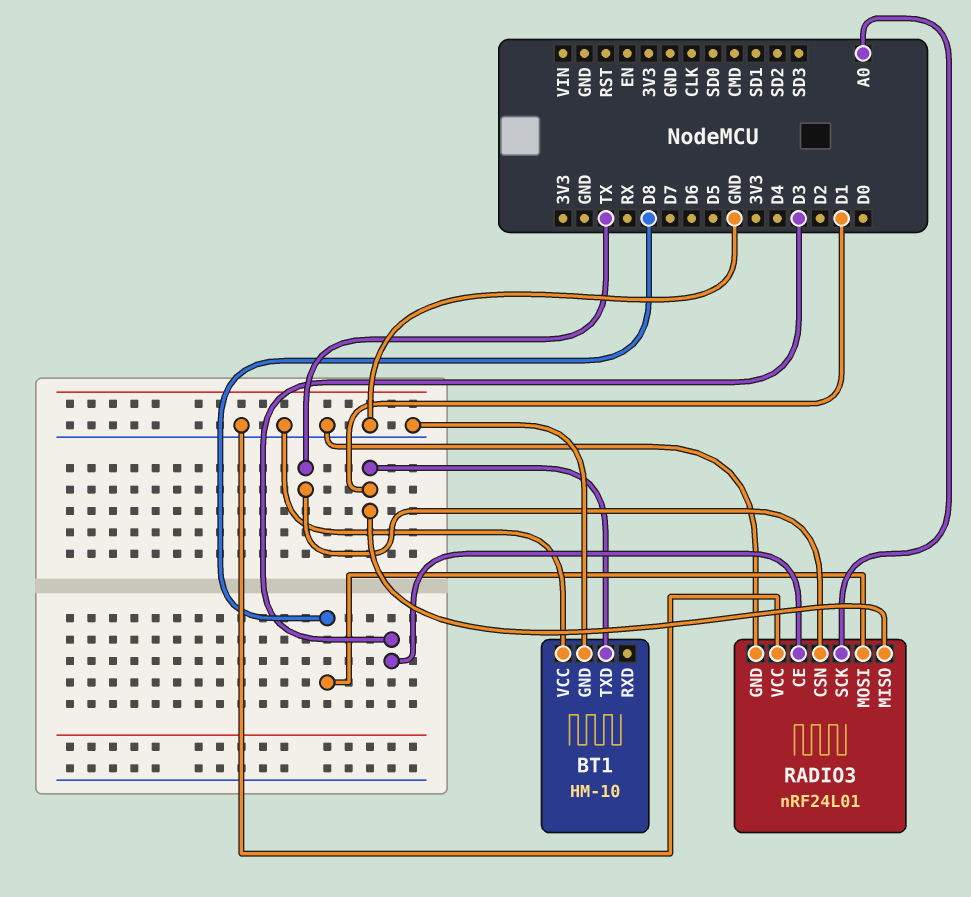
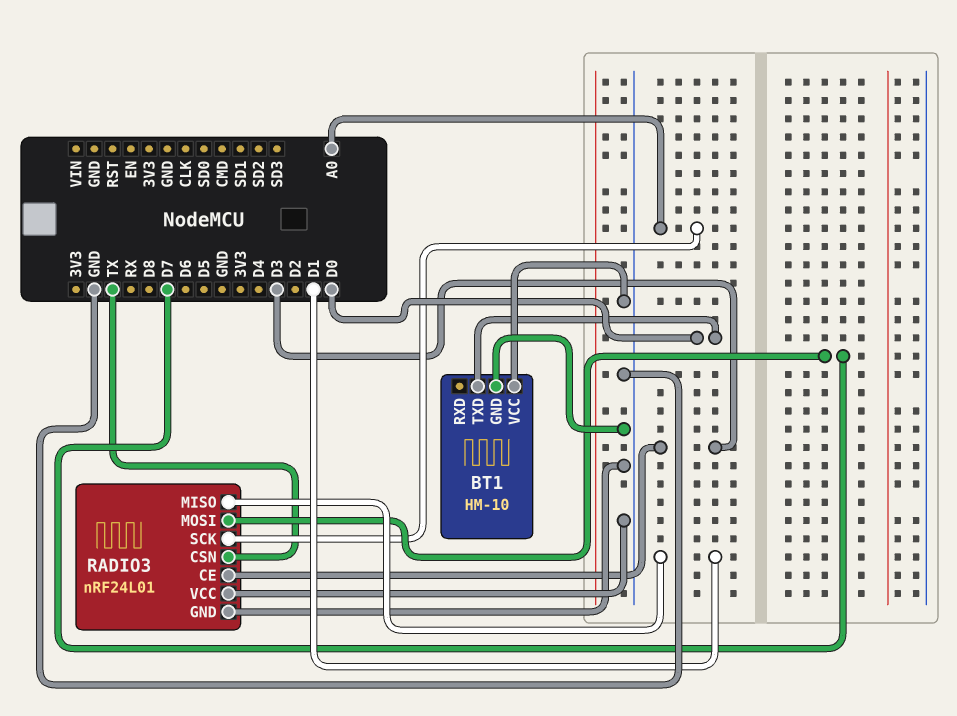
BT1 pin TXD: D1 -> D0
RADIO3 pin MOSI: D8 -> D7

